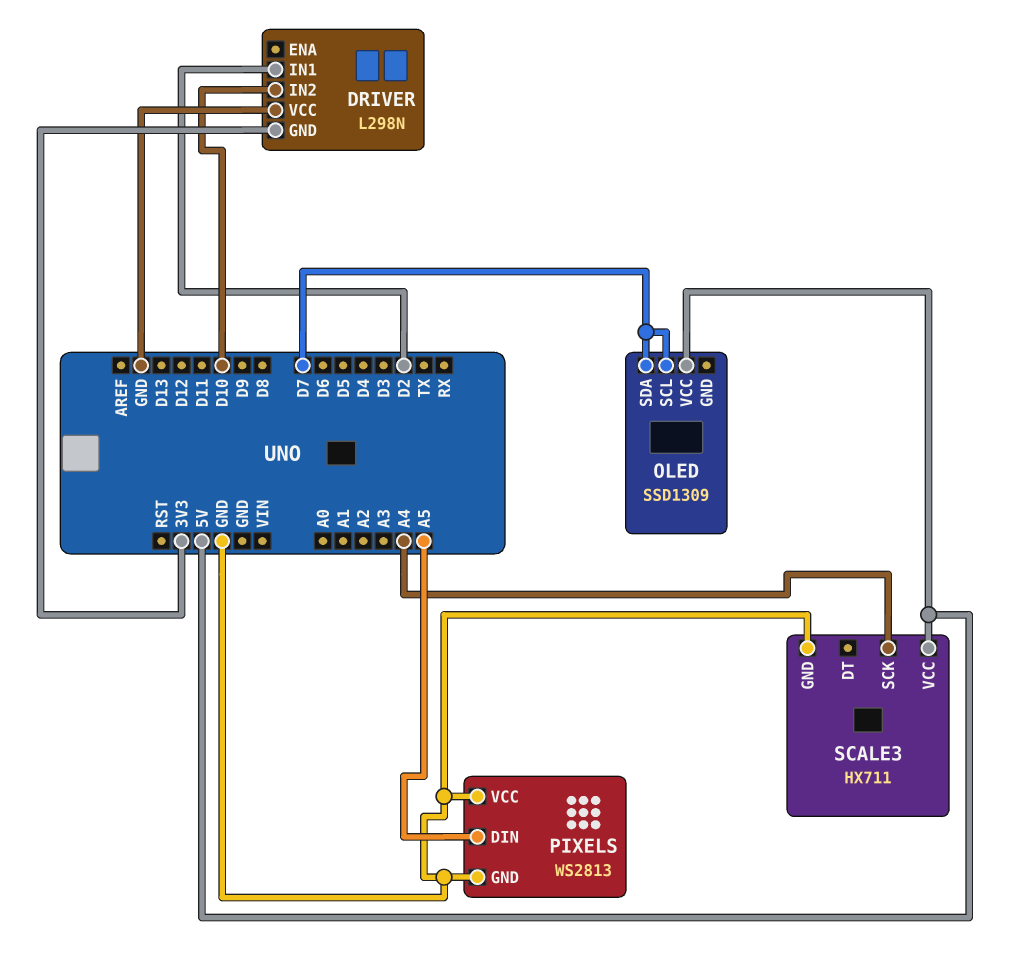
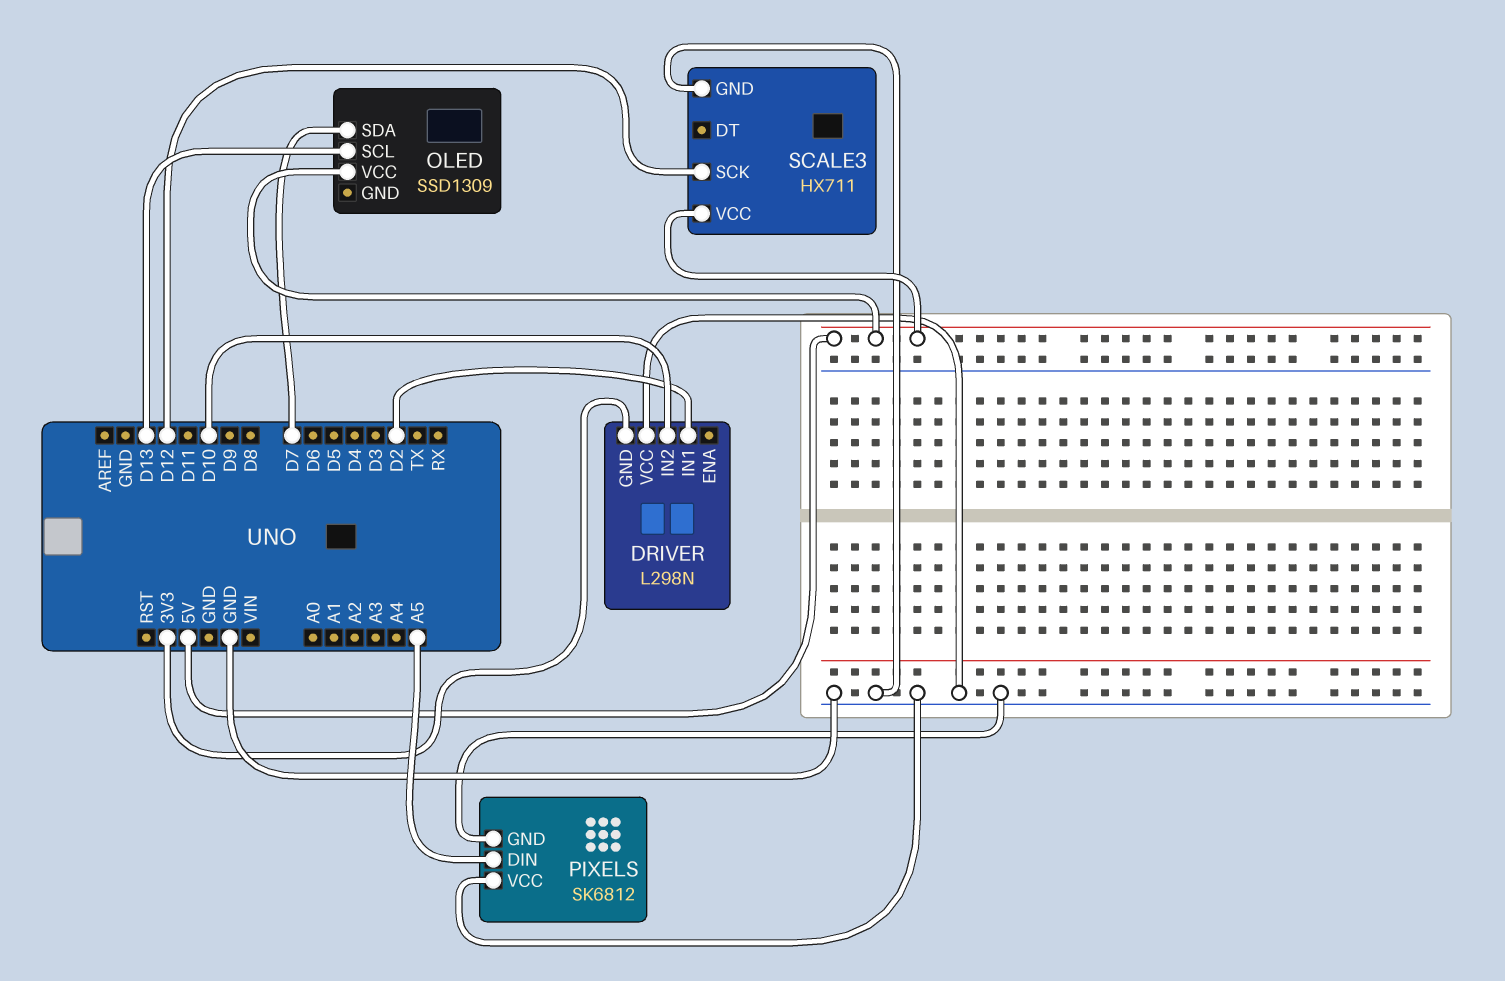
OLED pin SCL: D7 -> D13
PIXELS: WS2813 -> SK6812
SCALE3 pin SCK: A4 -> D12

